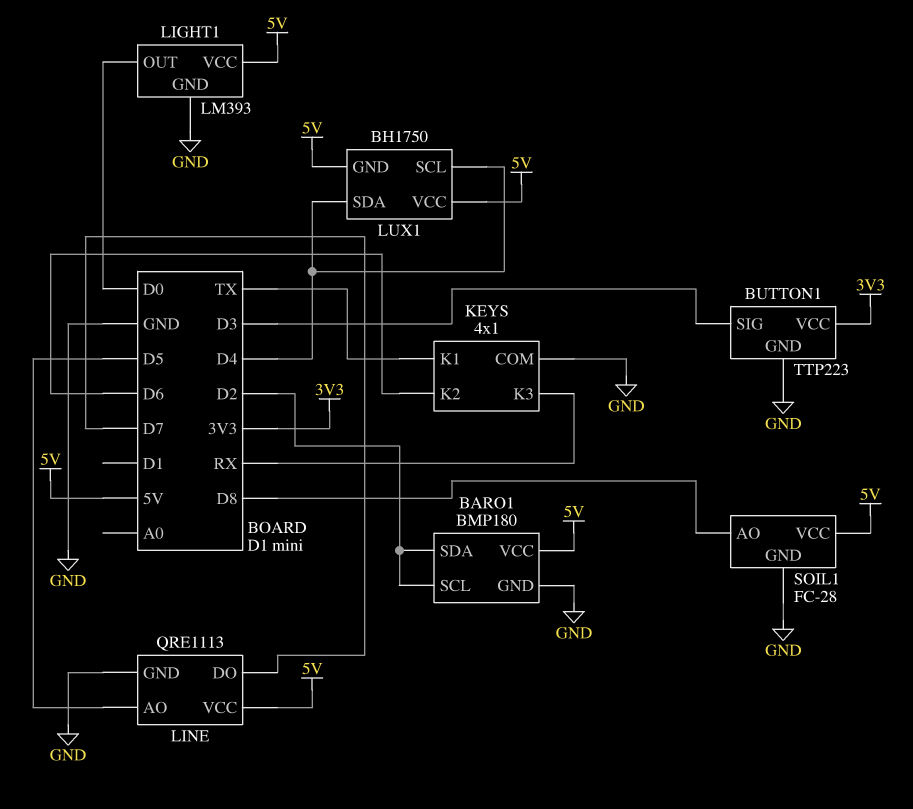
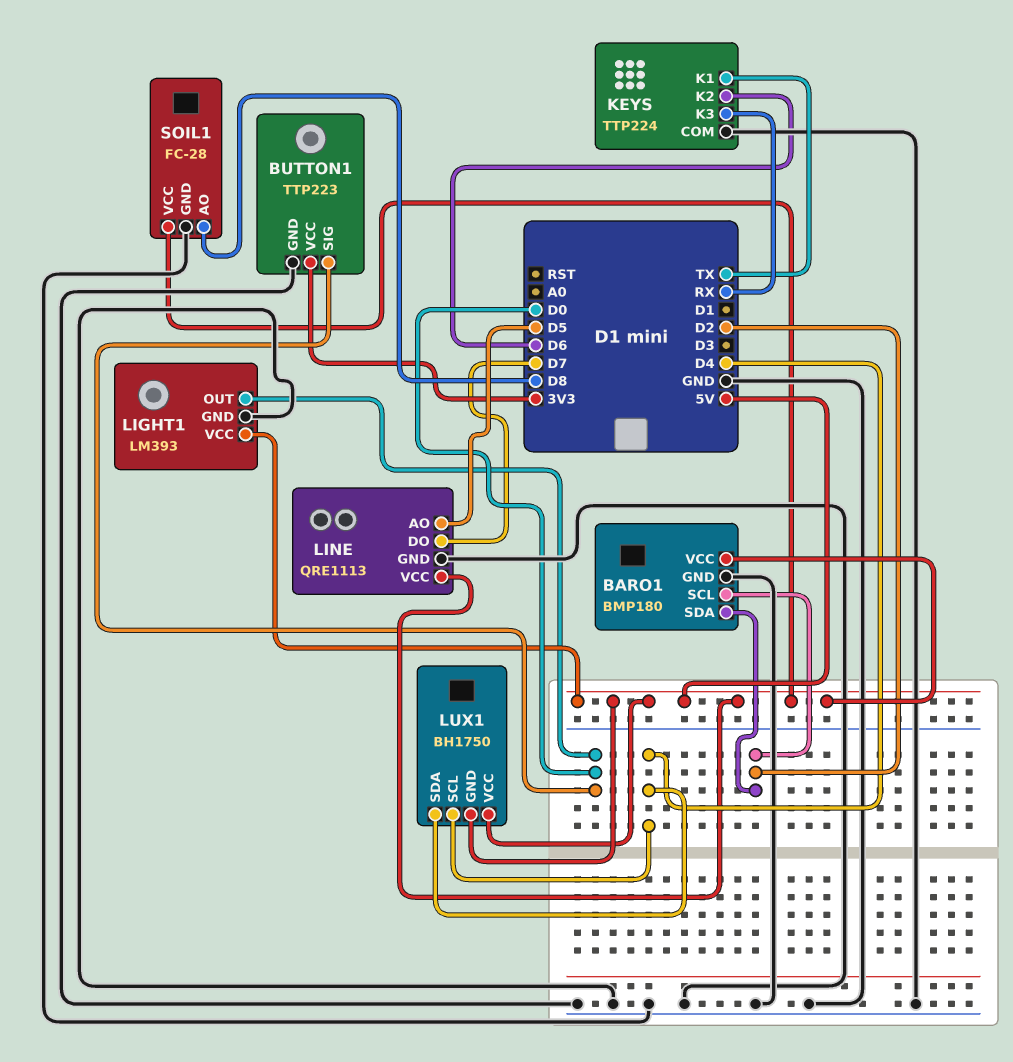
BUTTON1 pin SIG: D3 -> D0
KEYS: 4x1 -> TTP224

